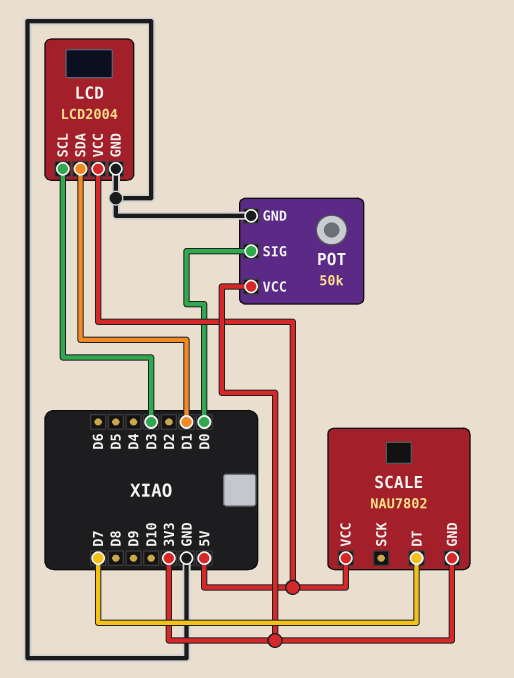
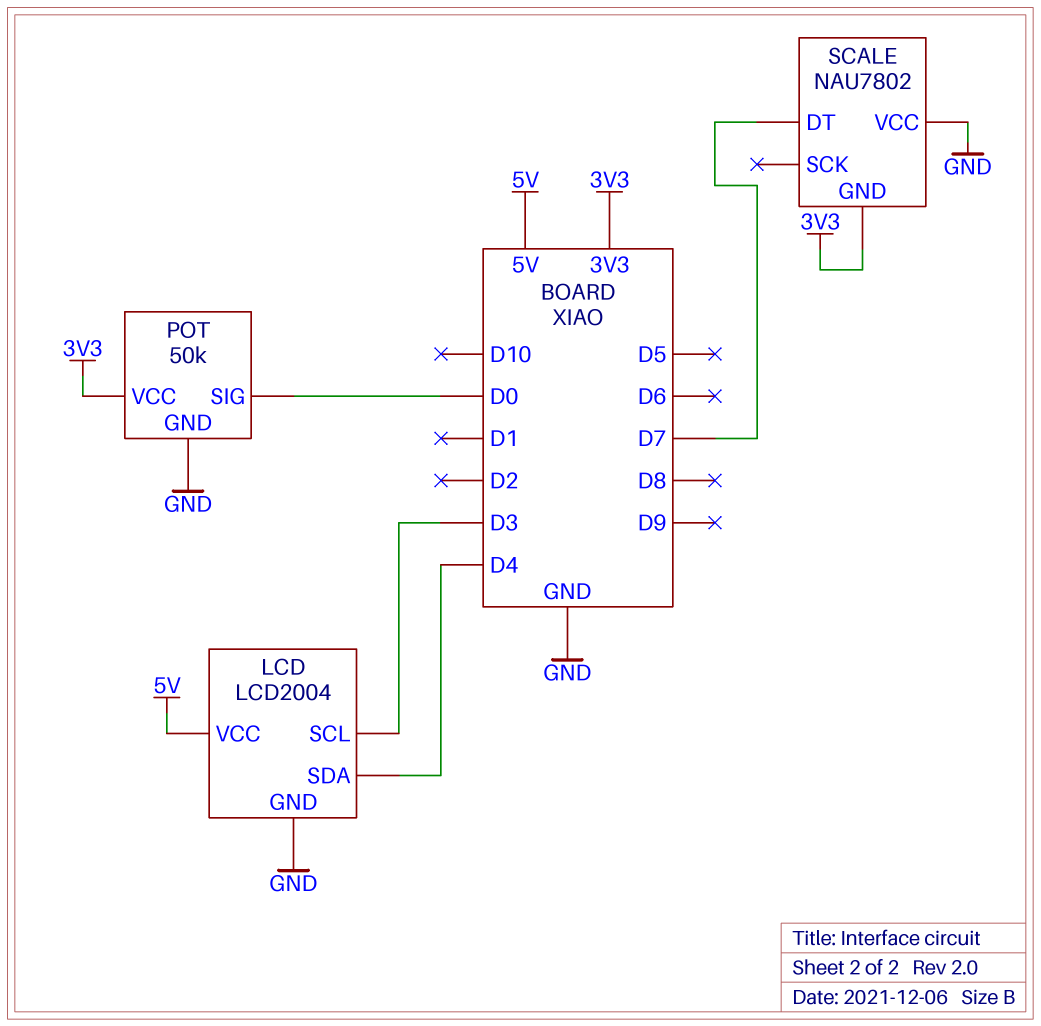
LCD pin SDA: D1 -> D4
SCALE pin VCC: 5V -> GND

